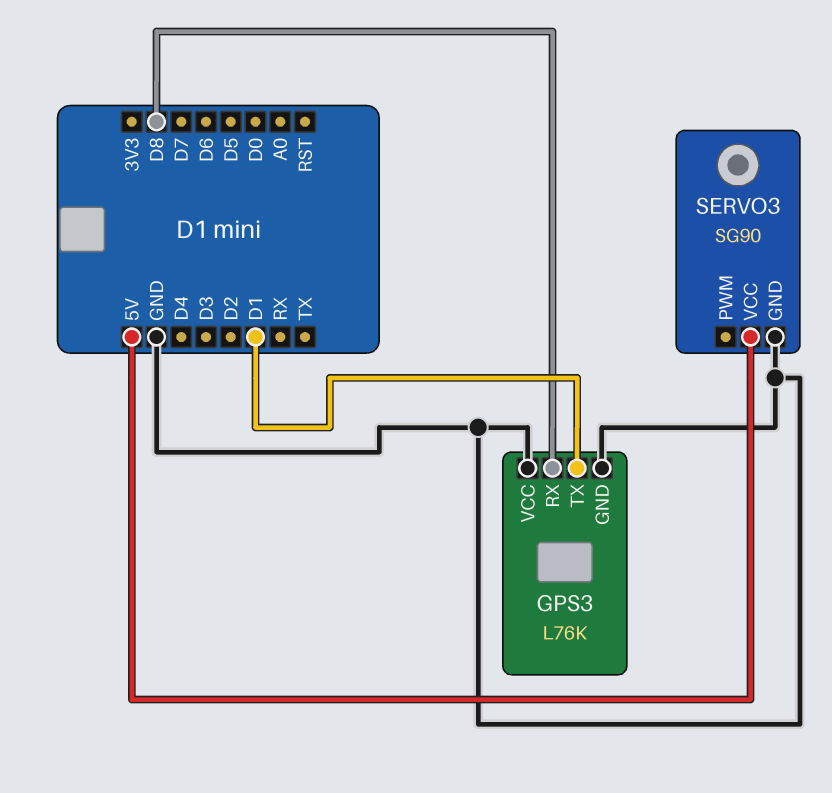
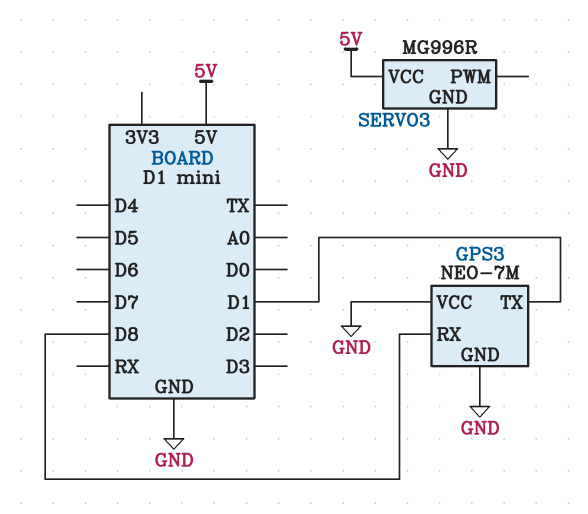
GPS3: L76K -> NEO-7M
SERVO3: SG90 -> MG996R

